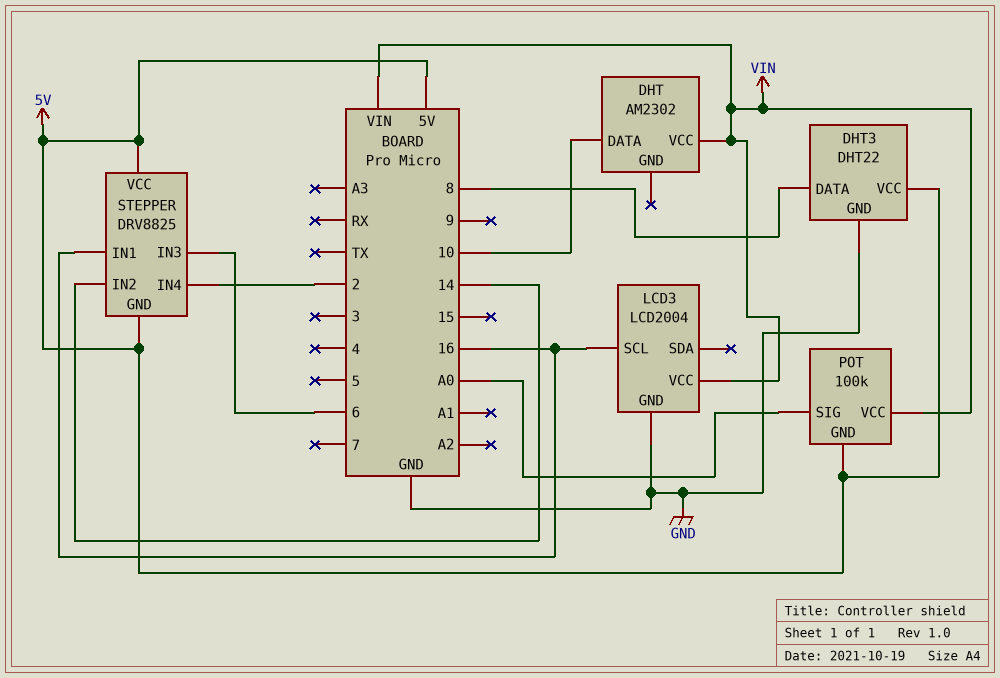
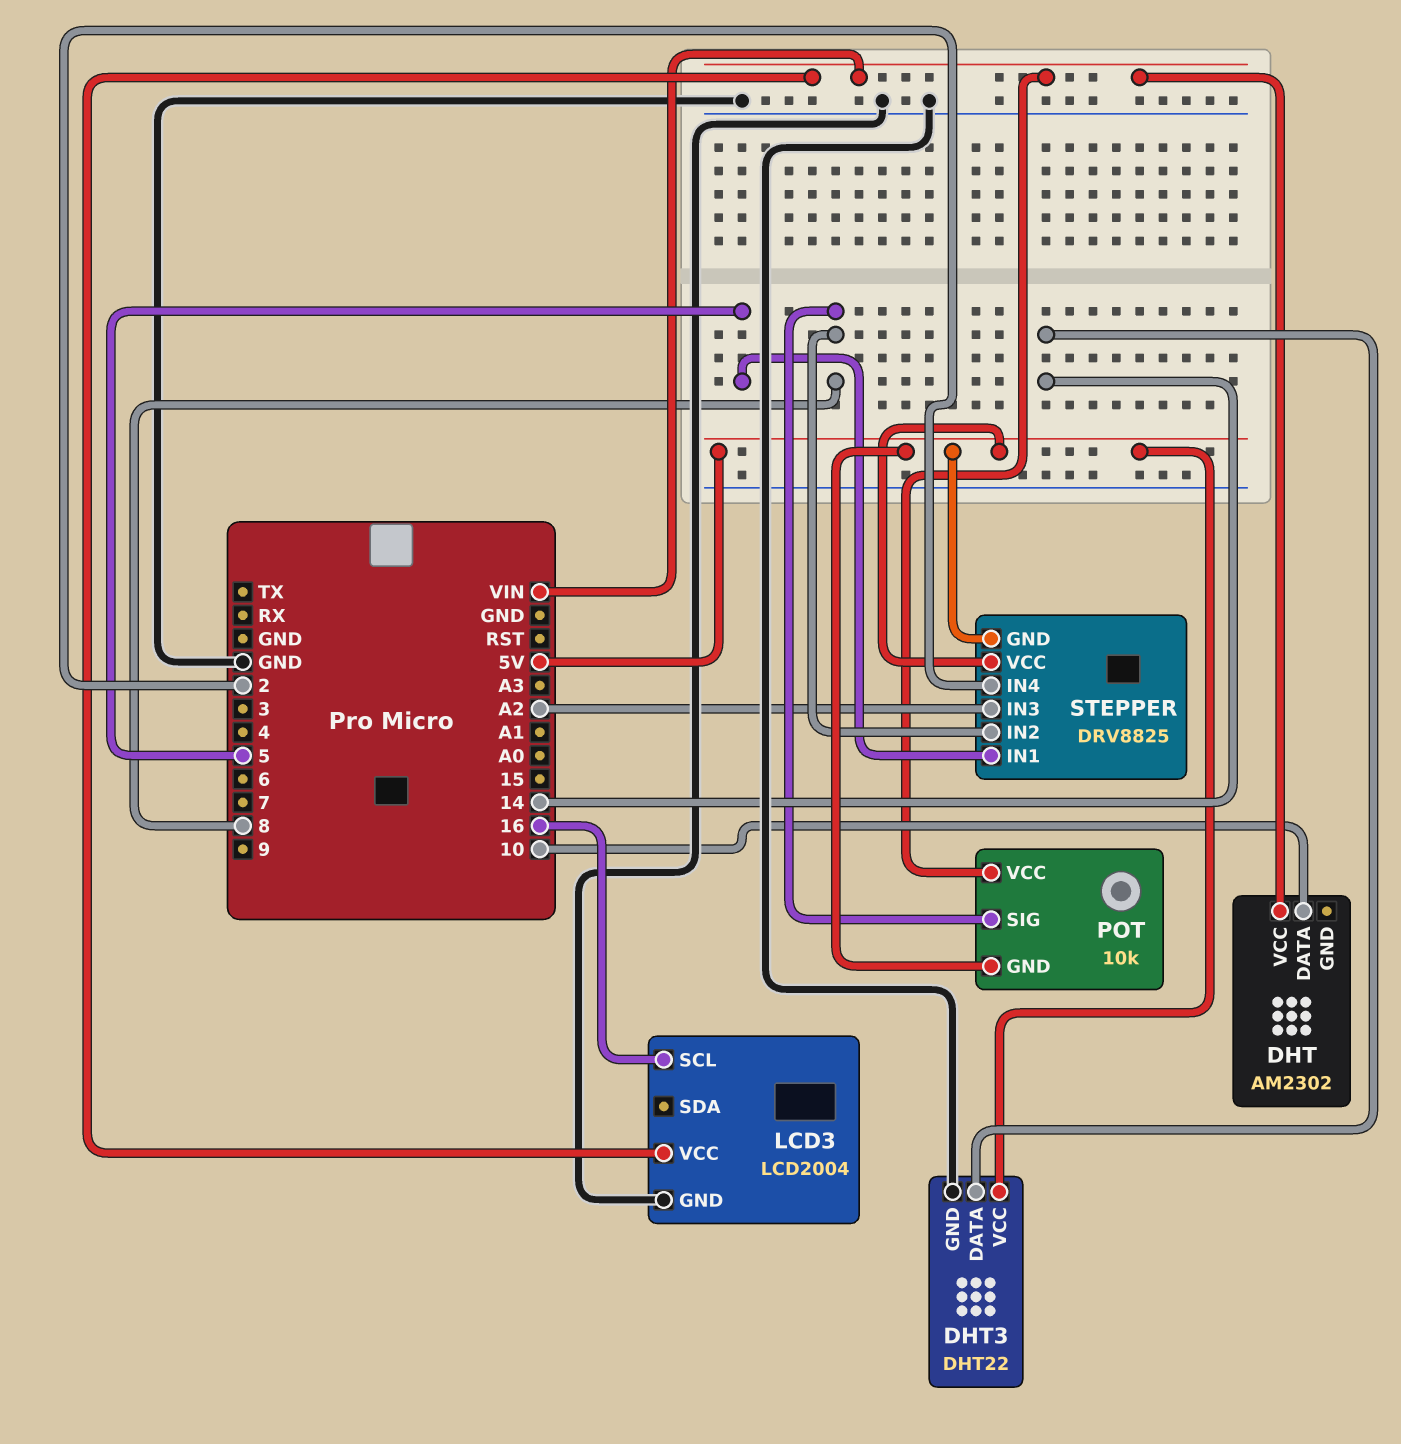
DHT3 pin DATA: 8 -> 14
POT: 100k -> 10k
POT pin SIG: A0 -> 8
STEPPER pin IN1: 16 -> 5
STEPPER pin IN2: 14 -> 8
STEPPER pin IN3: 6 -> A2

